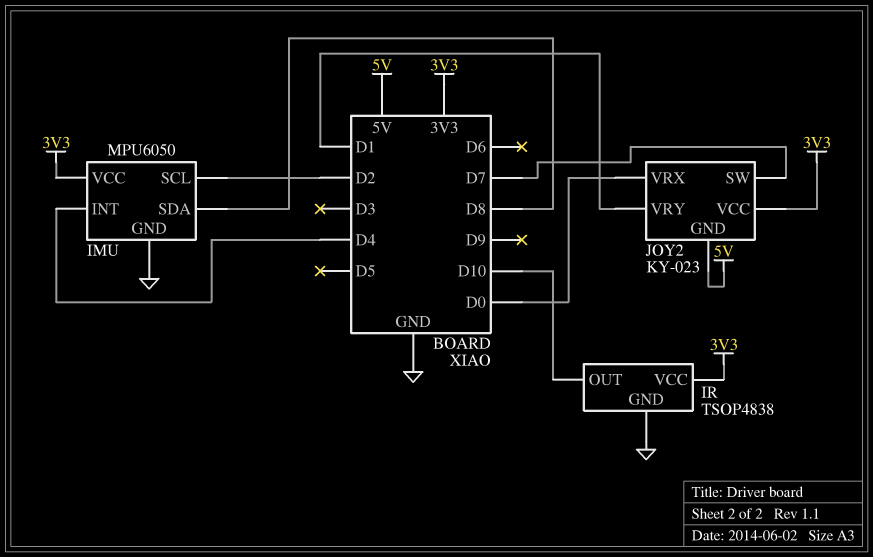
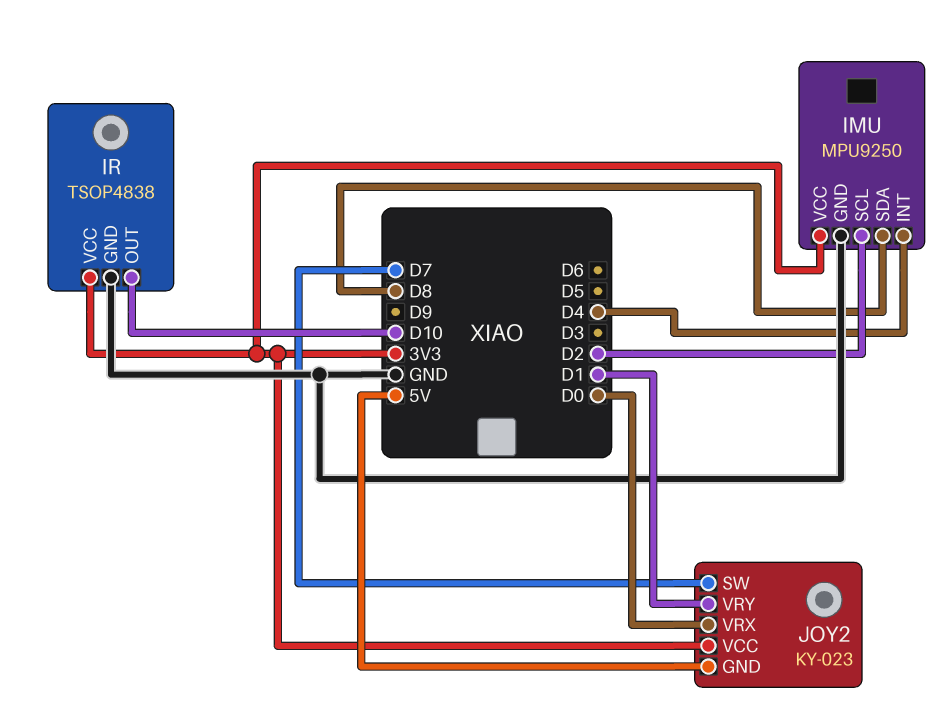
IMU: MPU6050 -> MPU9250

